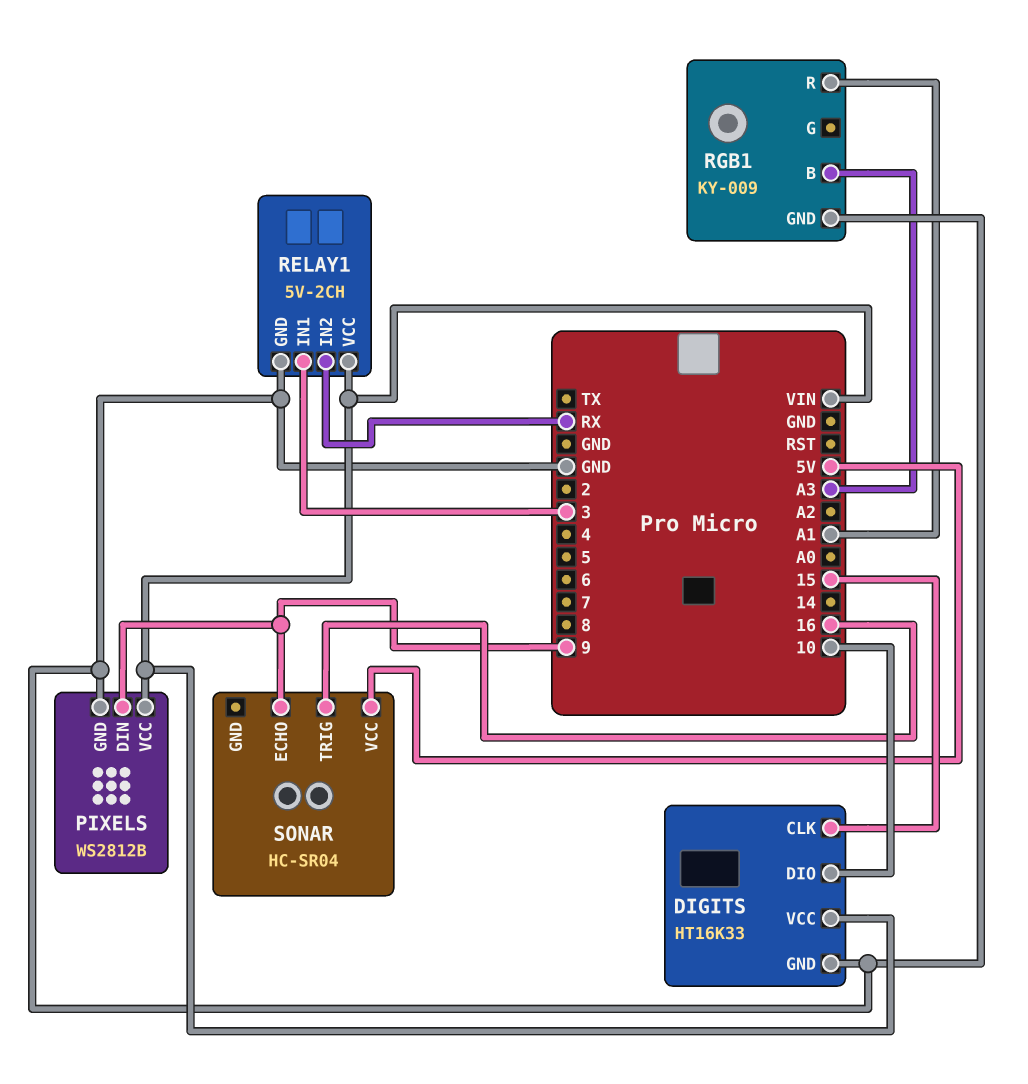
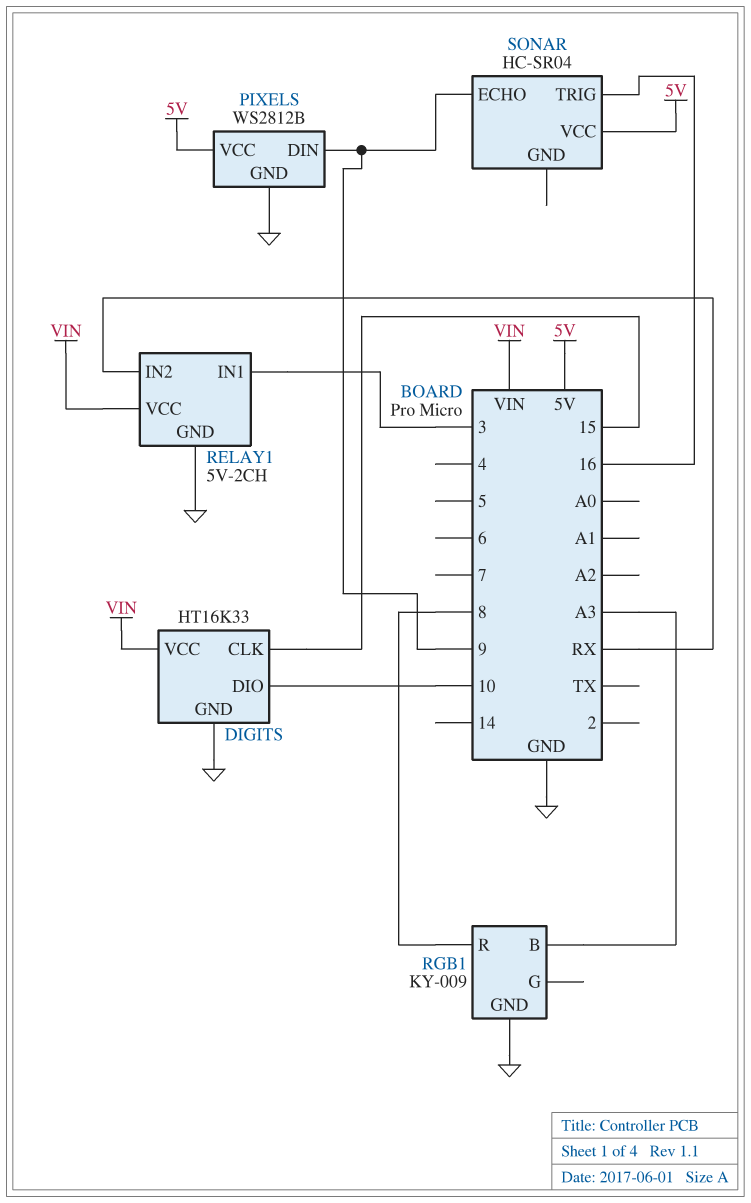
PIXELS pin VCC: VIN -> 5V
RGB1 pin R: A1 -> 8

